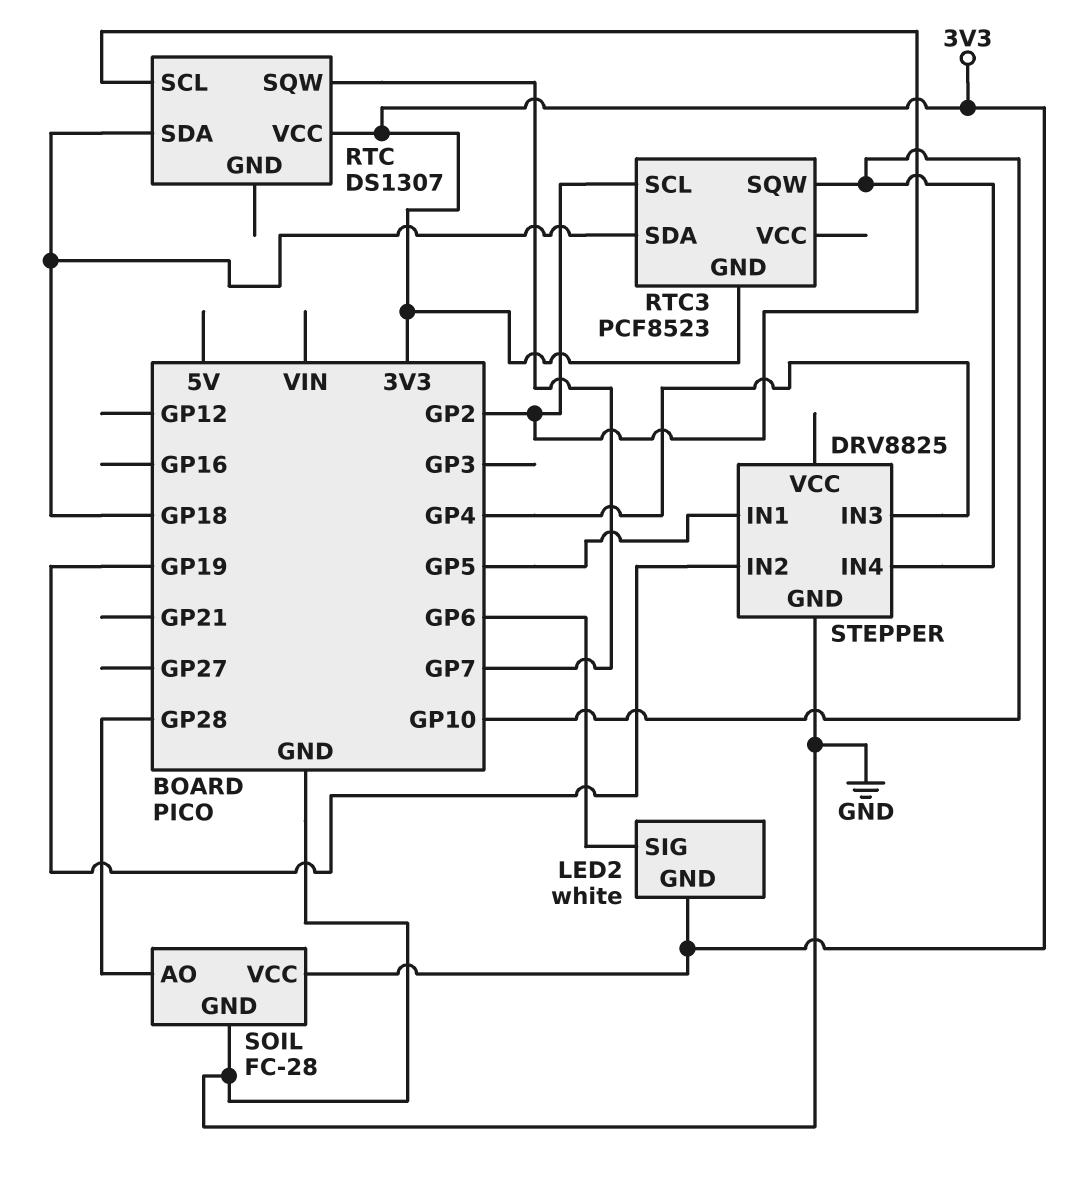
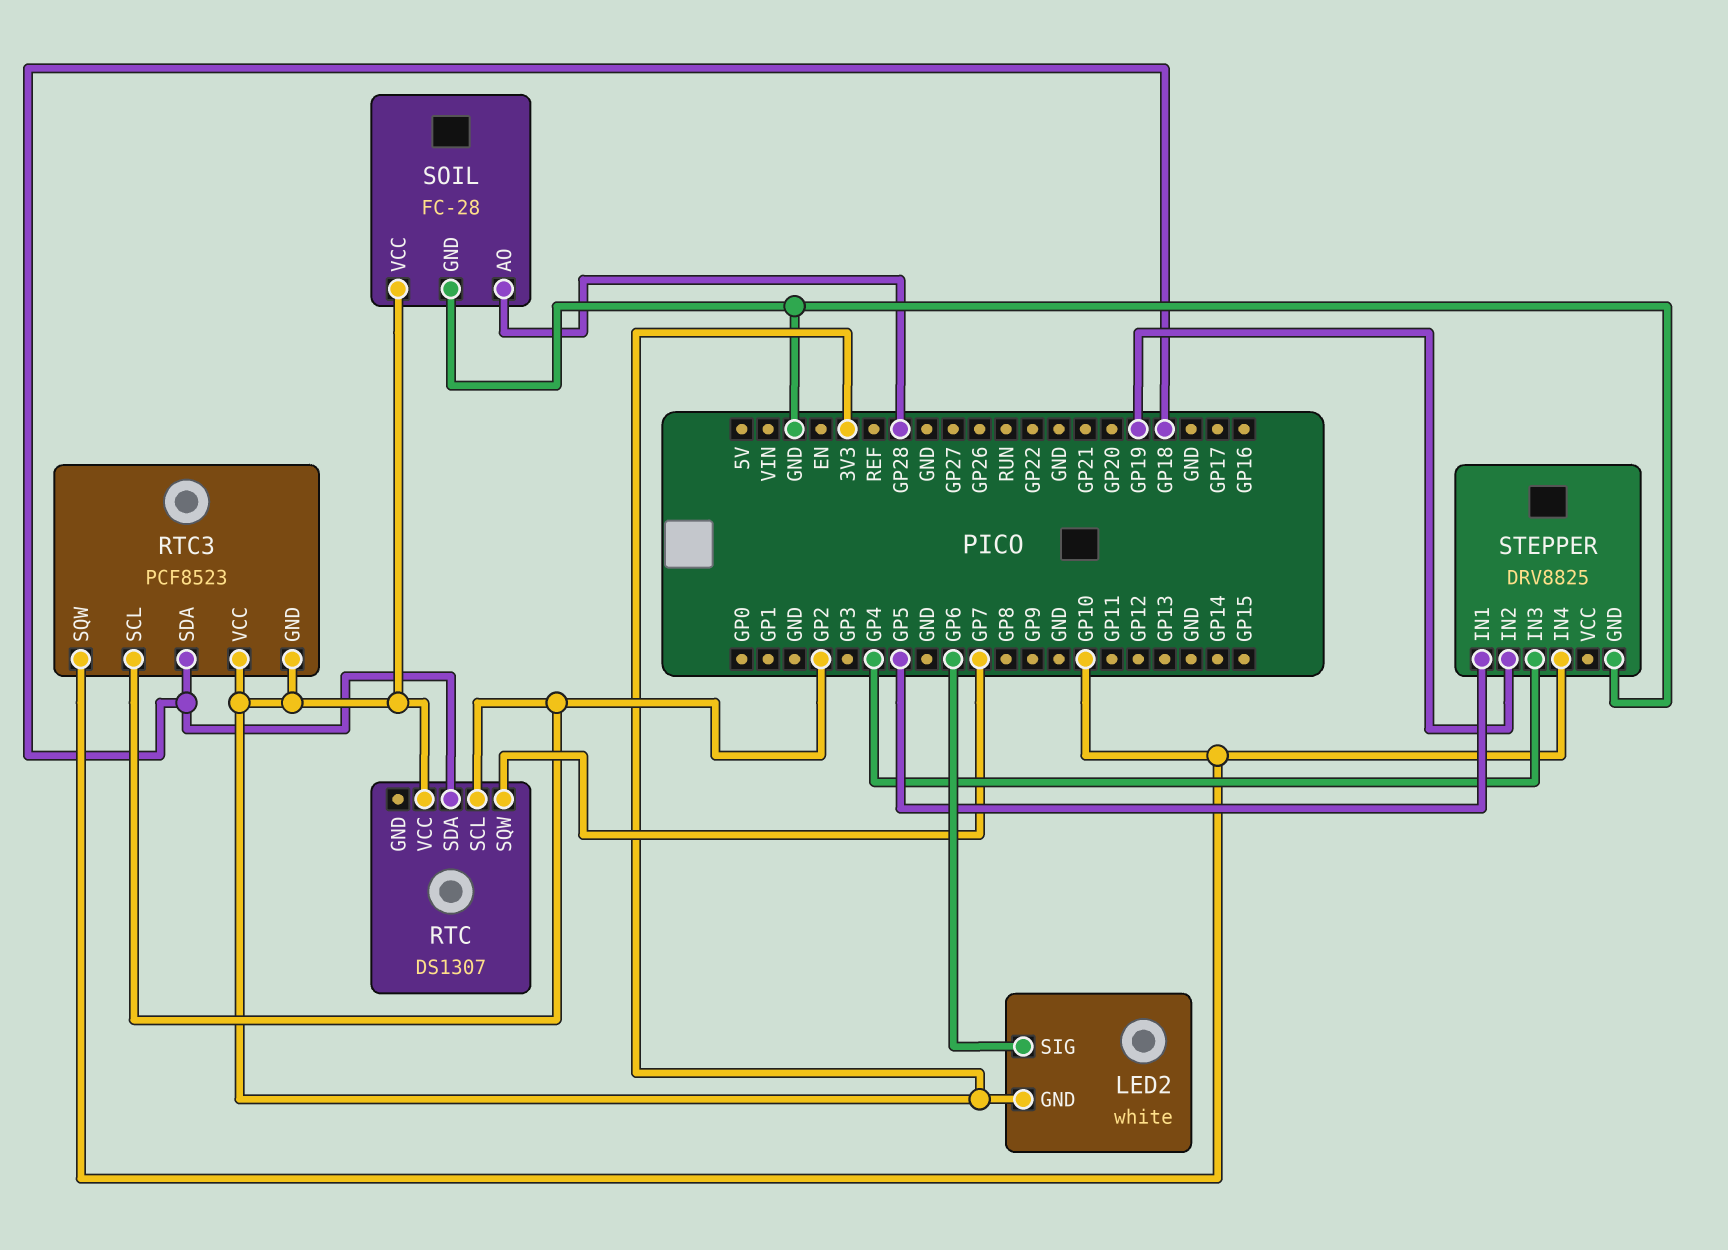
RTC3 pin VCC: none -> 3V3

